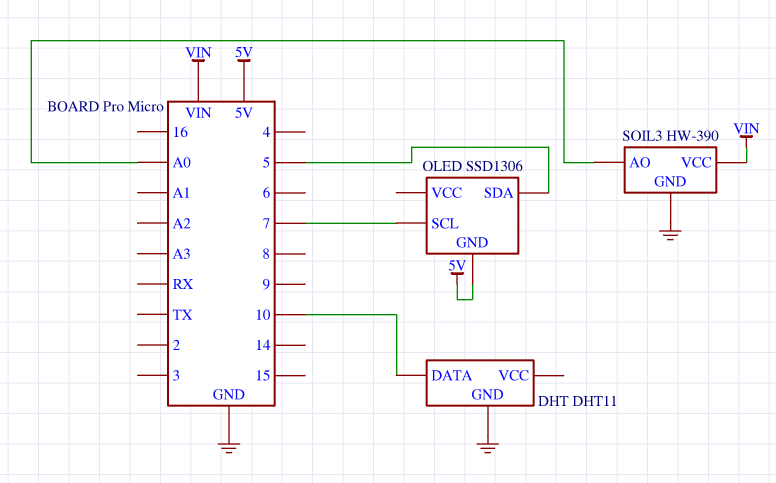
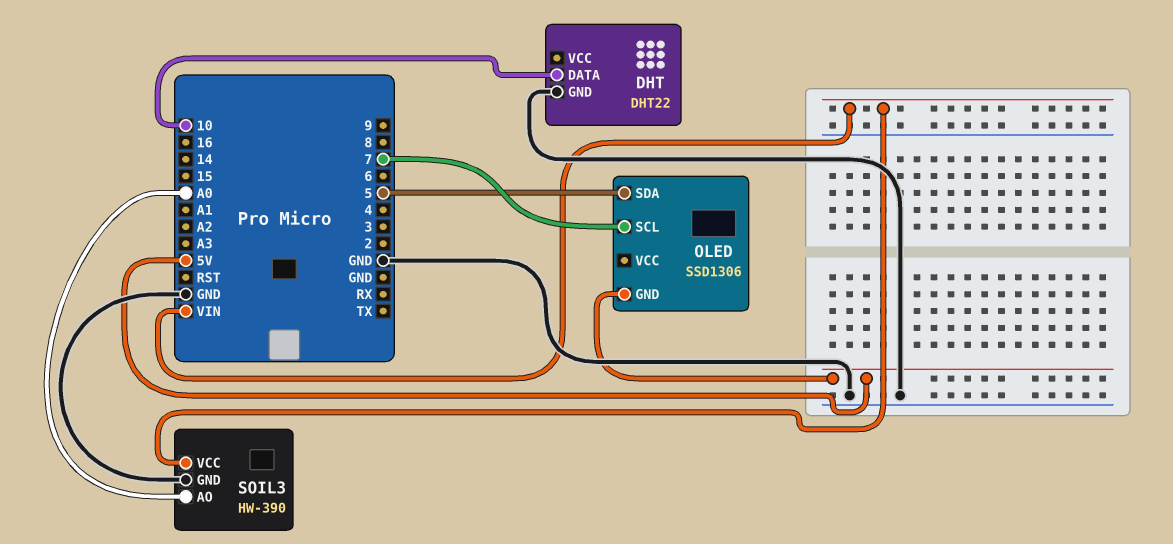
DHT: DHT11 -> DHT22

